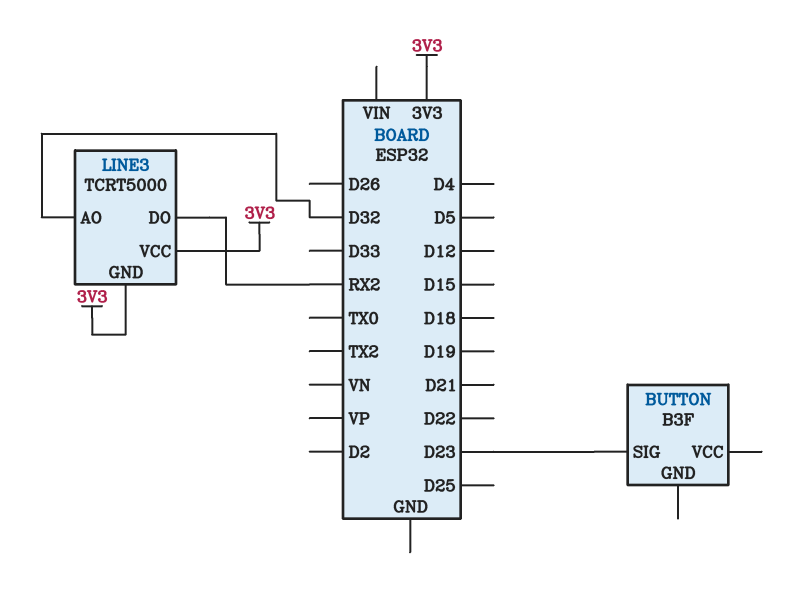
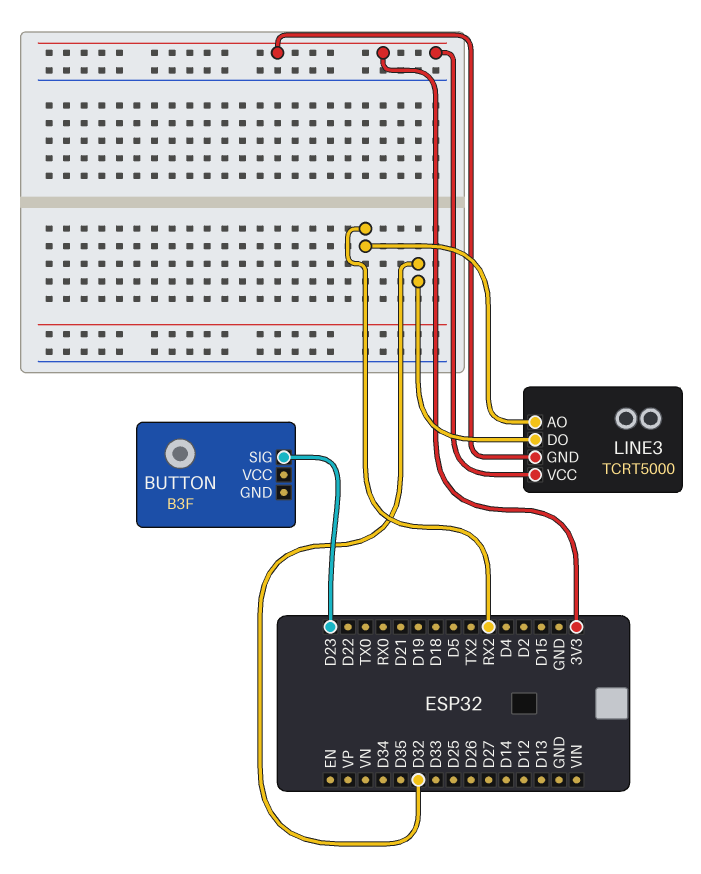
LINE3 pin AO: D32 -> RX2
LINE3 pin DO: RX2 -> D32

